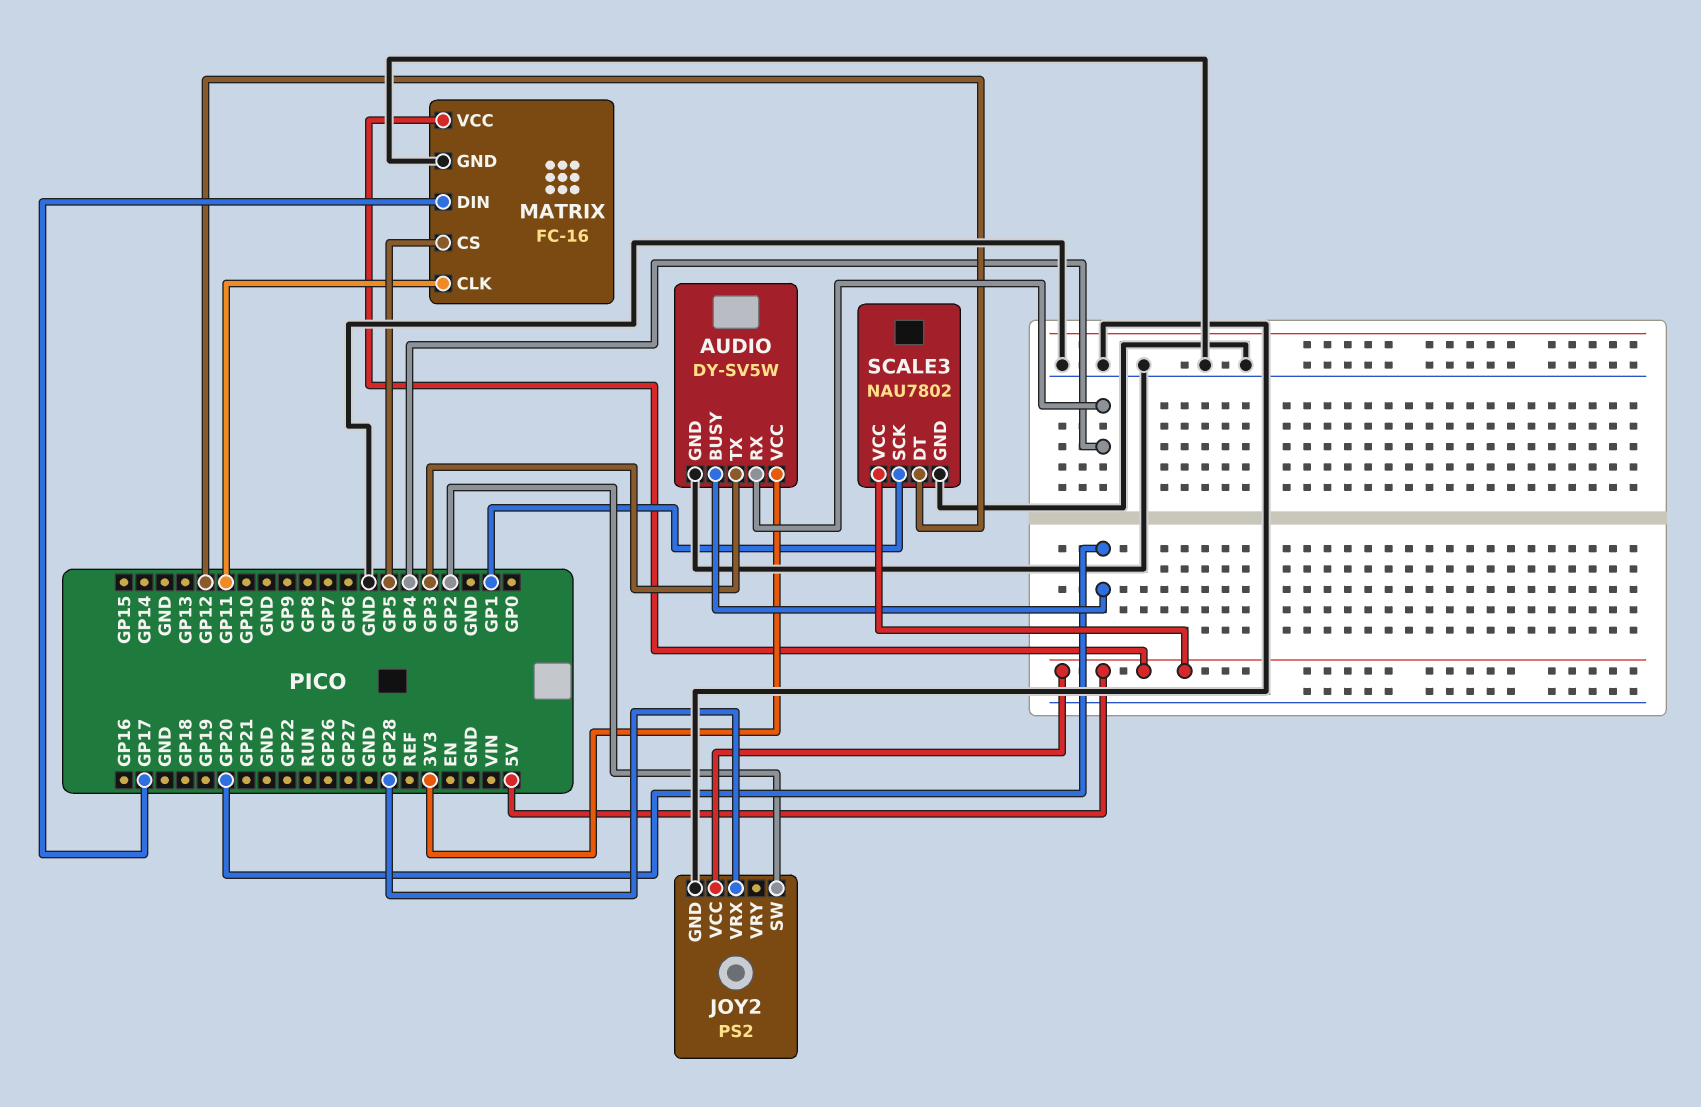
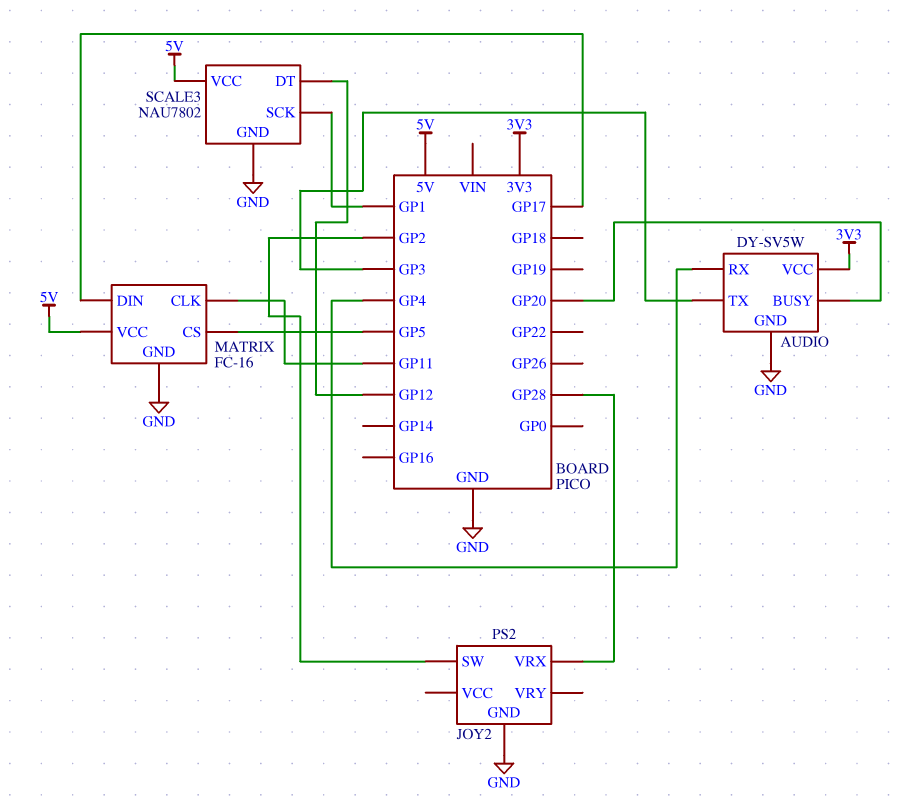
JOY2 pin VCC: 5V -> none

